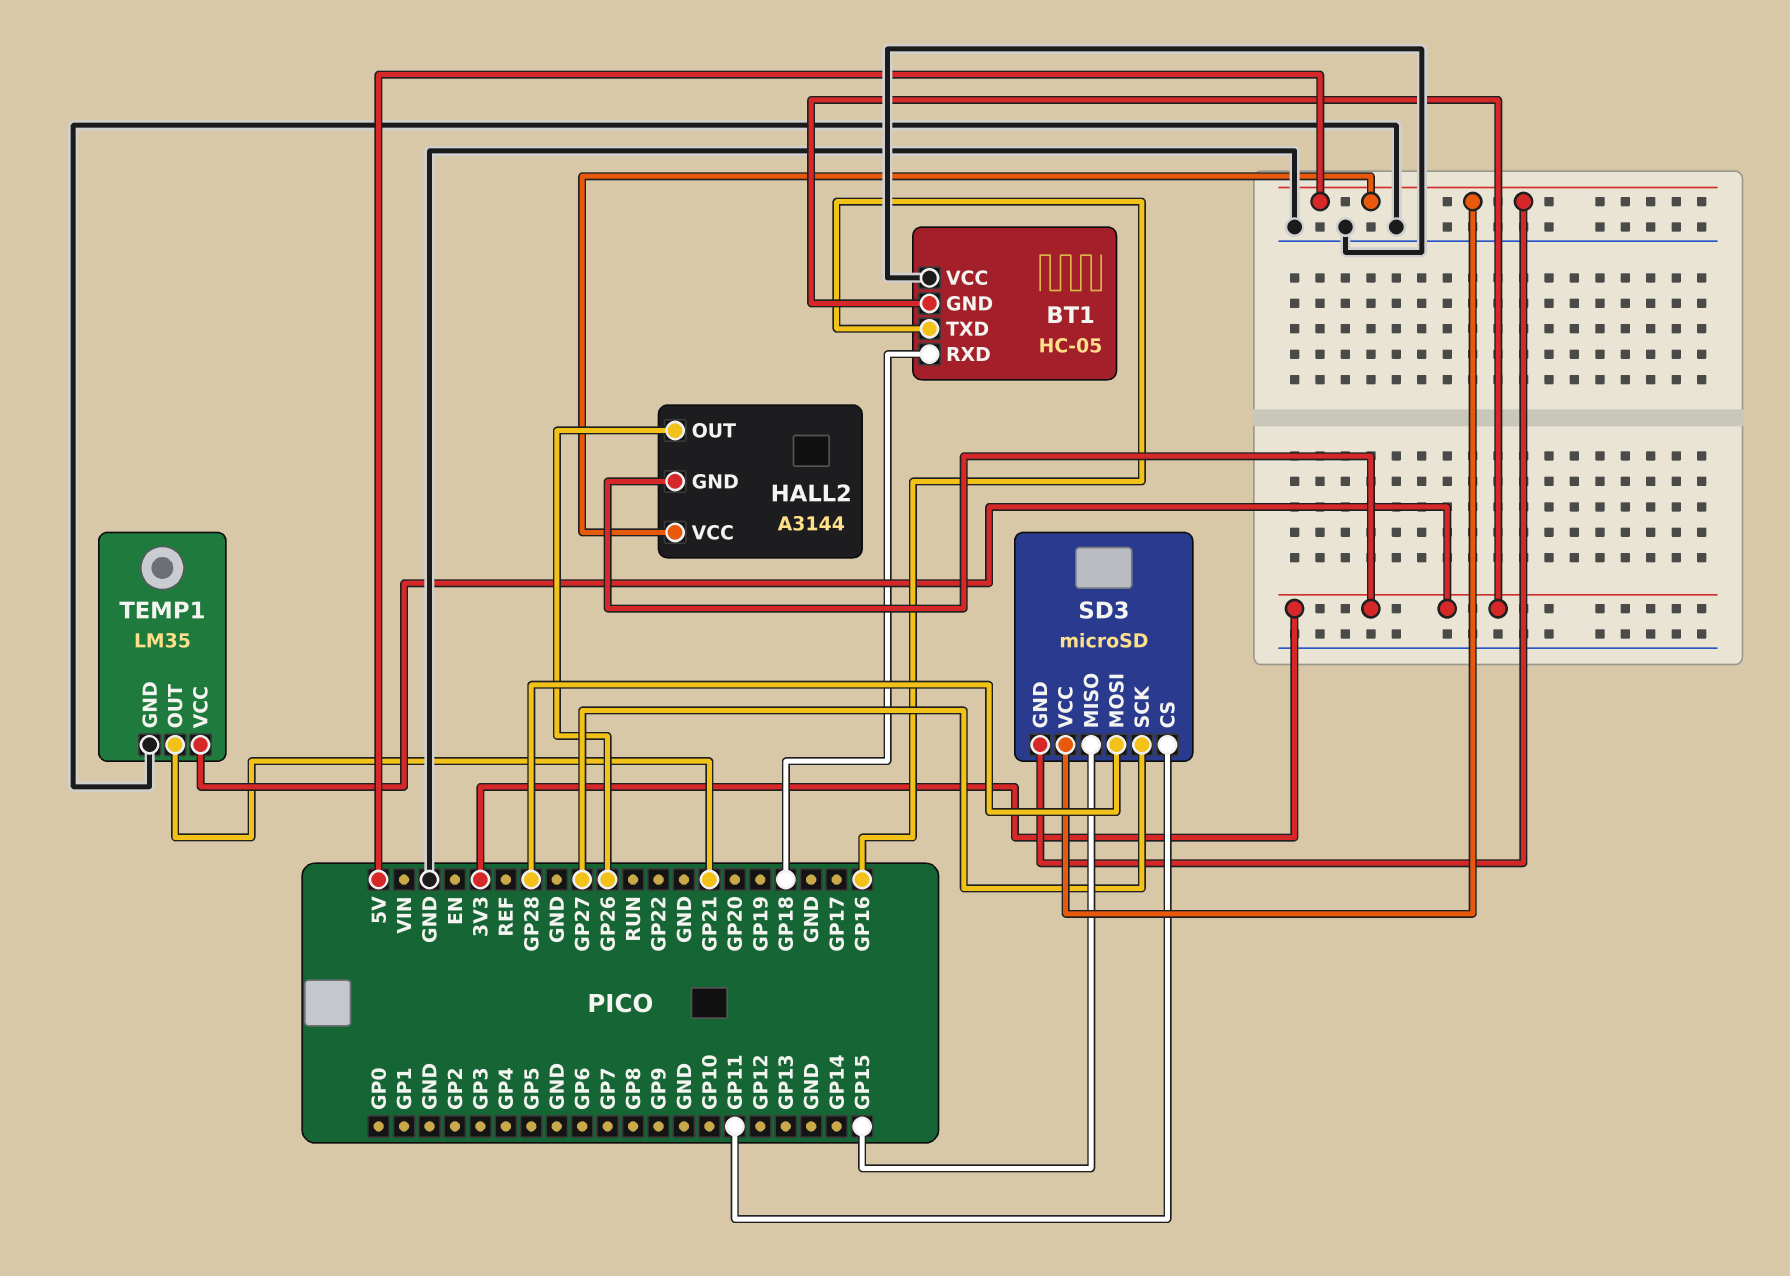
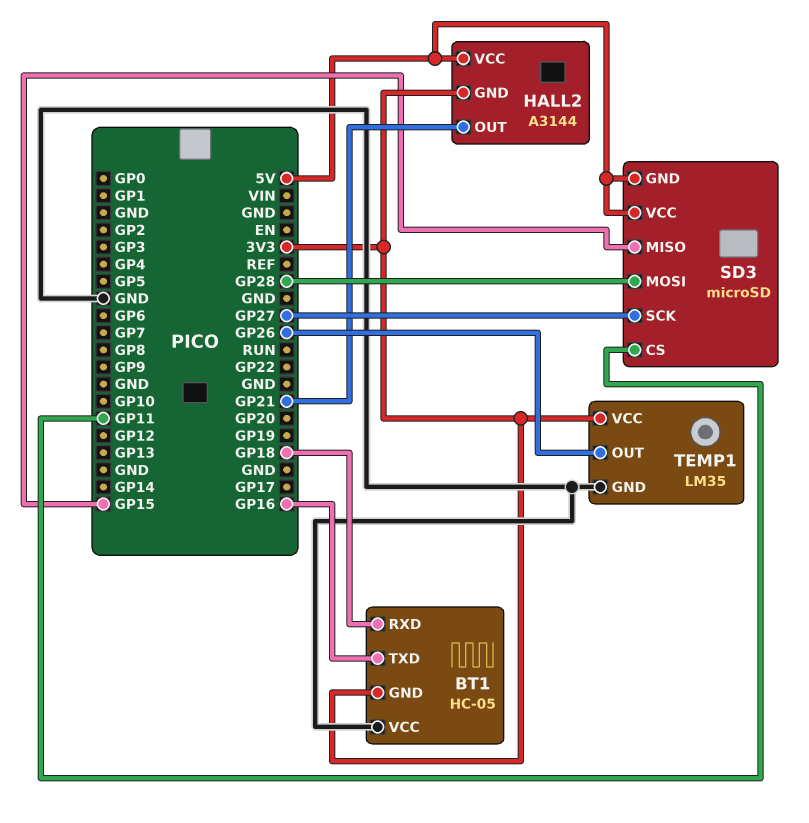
HALL2 pin OUT: GP26 -> GP21
TEMP1 pin OUT: GP21 -> GP26

